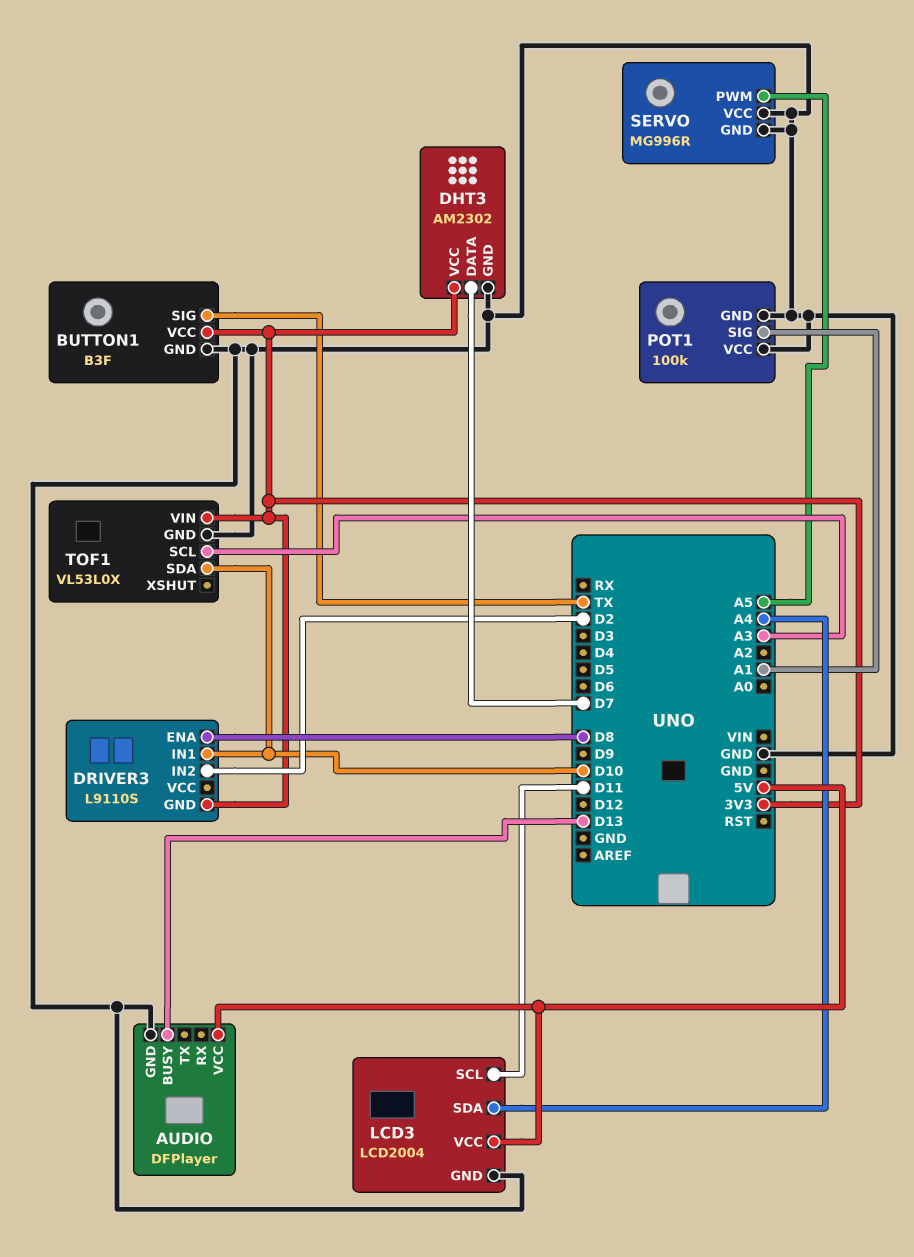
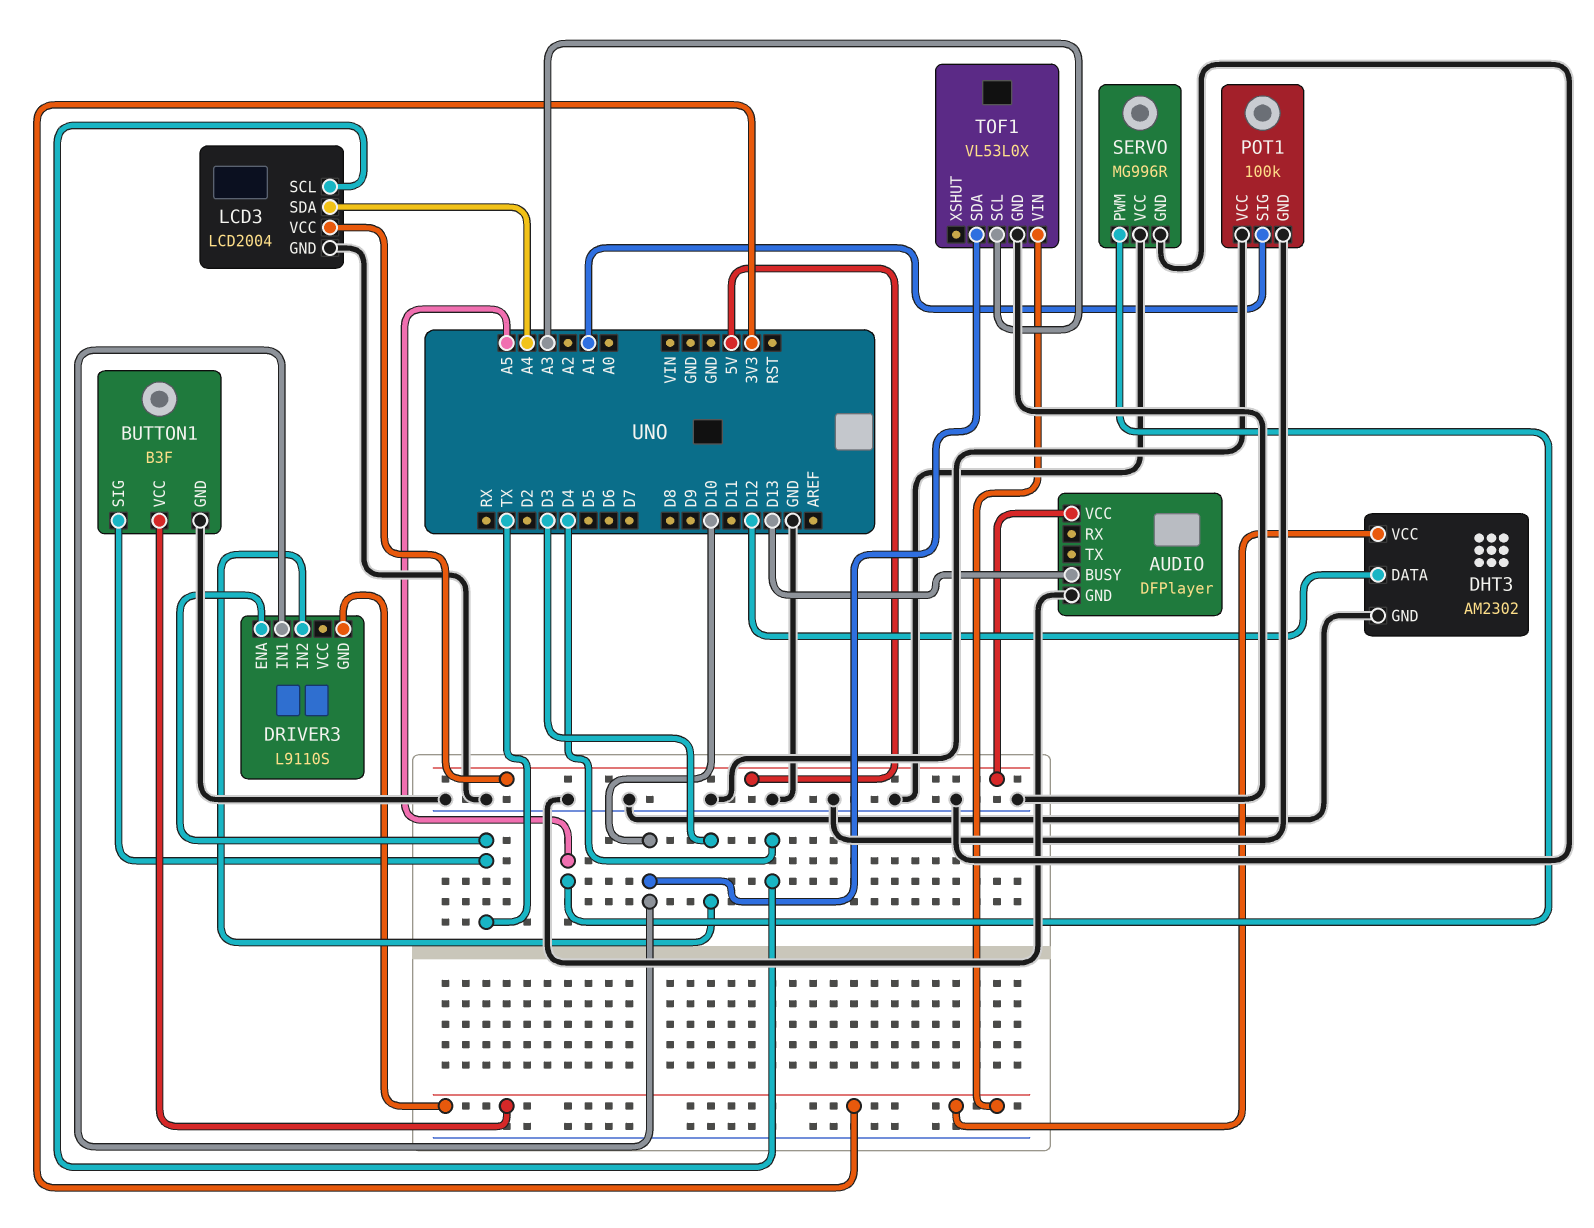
DHT3 pin DATA: D7 -> D12
DRIVER3 pin ENA: D8 -> TX
DRIVER3 pin IN2: D2 -> D3
LCD3 pin SCL: D11 -> D4

